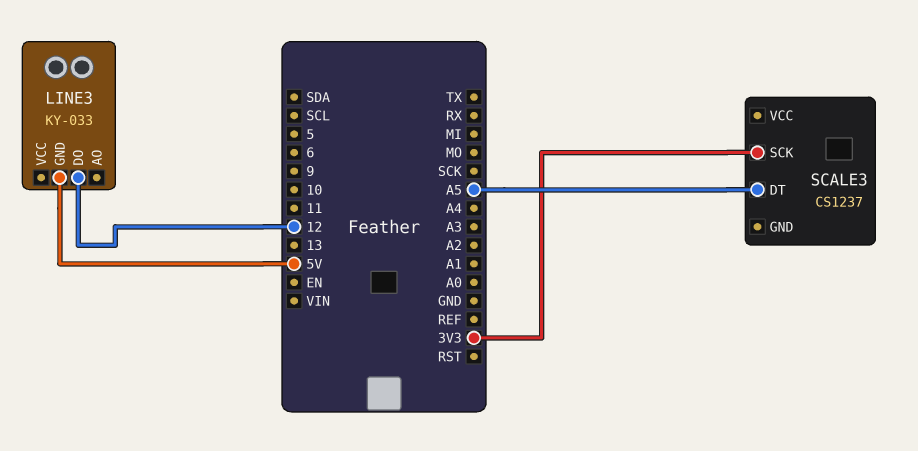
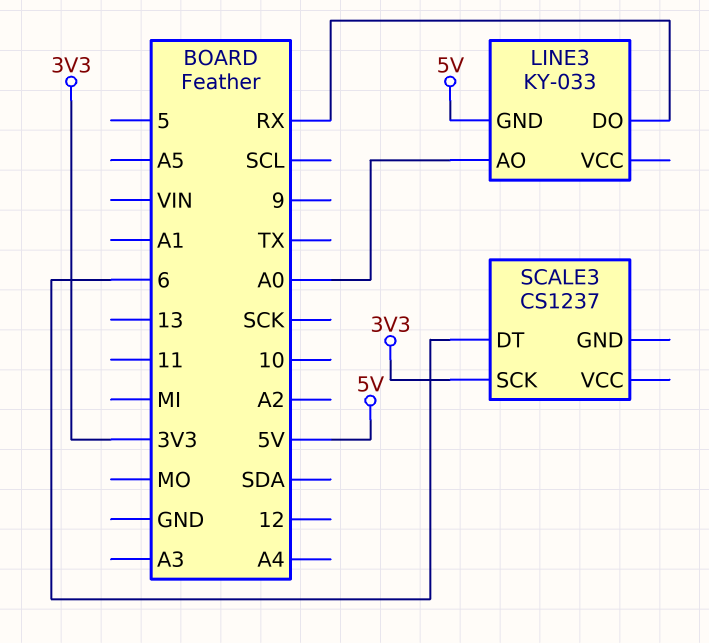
LINE3 pin AO: none -> A0
LINE3 pin DO: 12 -> RX
SCALE3 pin DT: A5 -> 6

